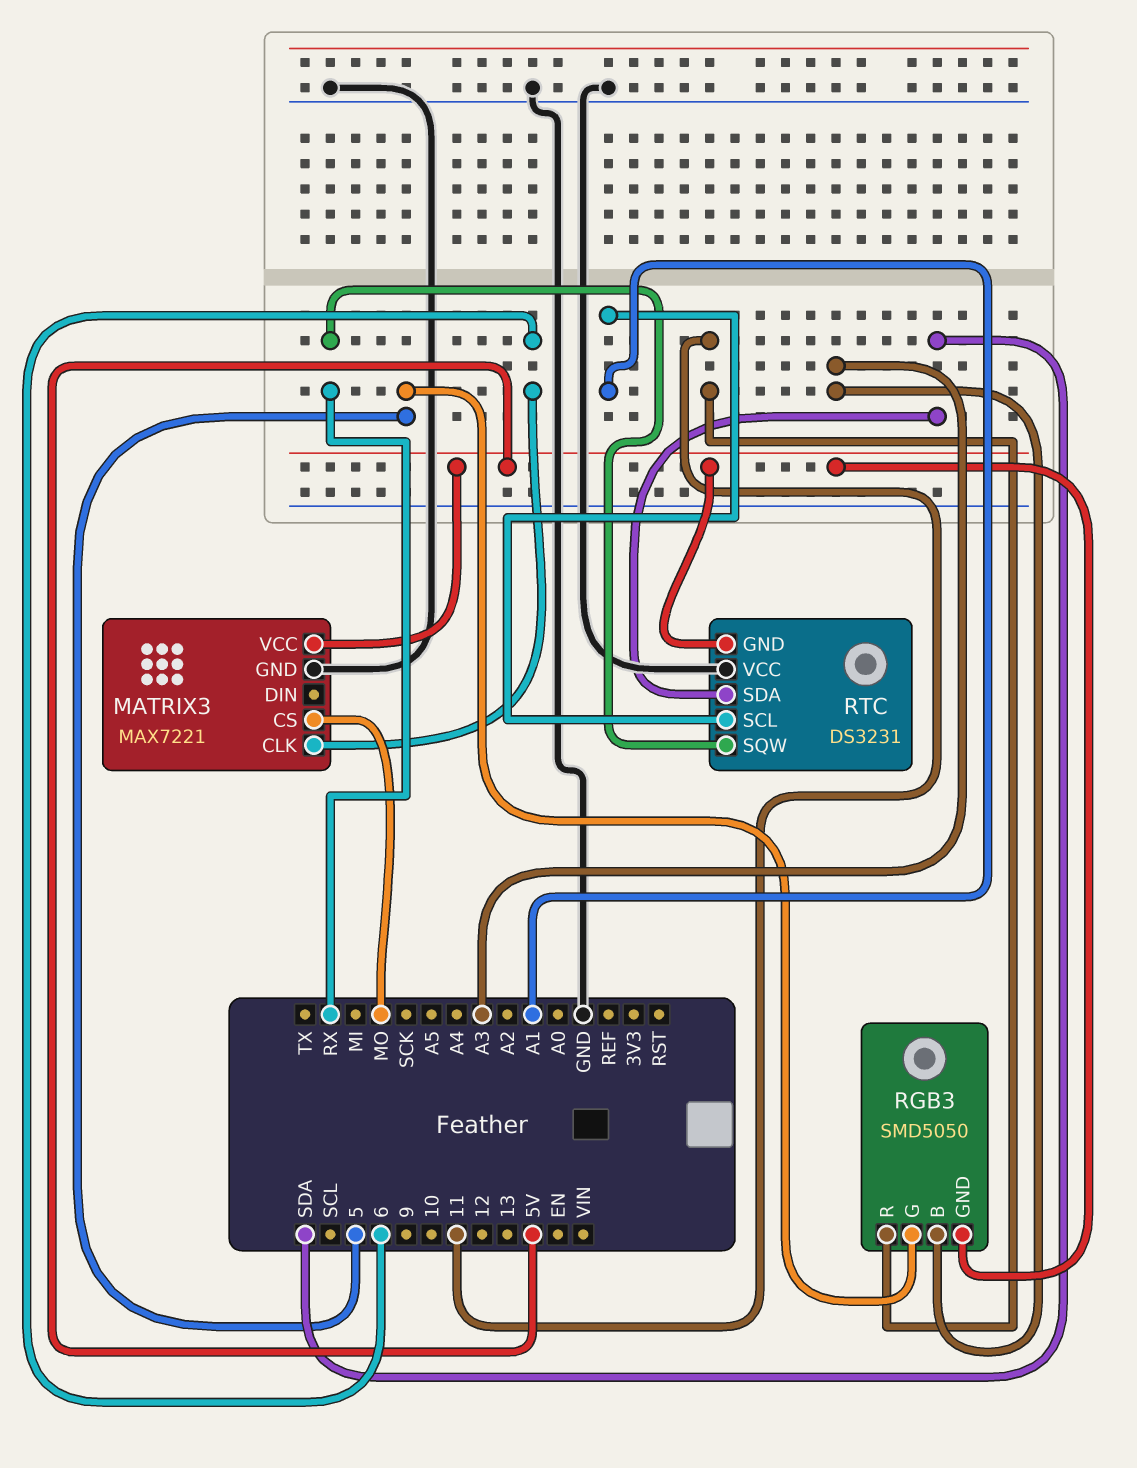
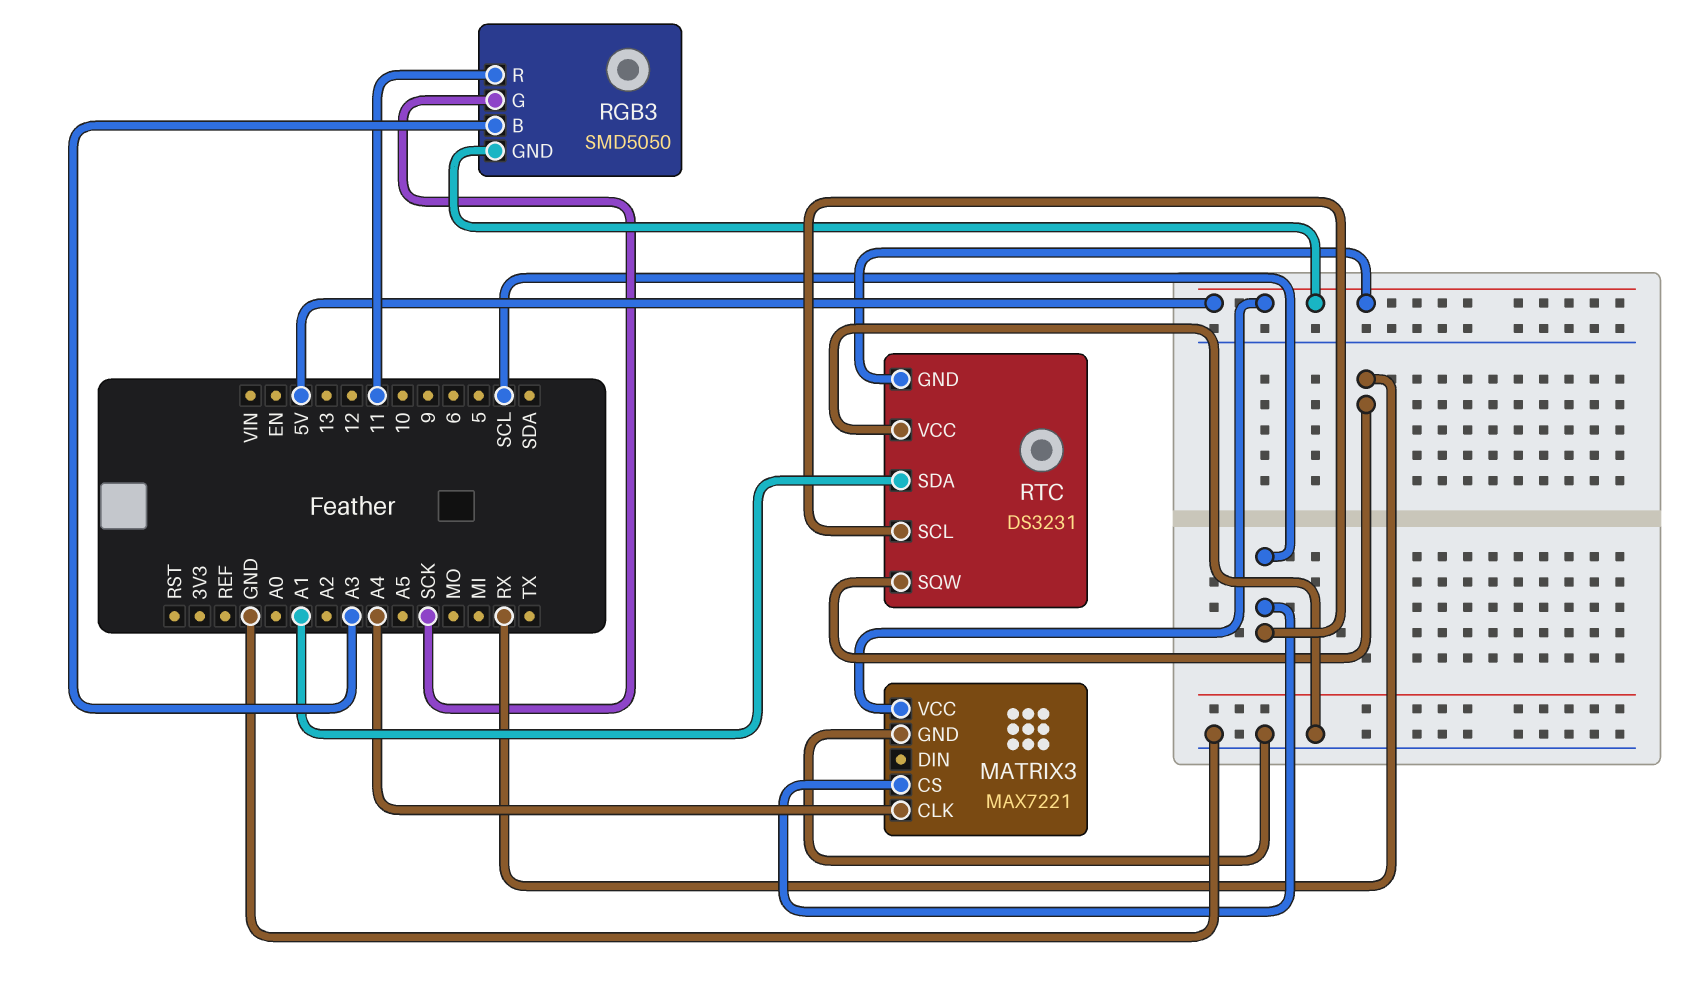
MATRIX3 pin CLK: 6 -> A4
MATRIX3 pin CS: MO -> SCL
RGB3 pin G: 5 -> SCK
RTC pin SCL: A1 -> SCL
RTC pin SDA: SDA -> A1

